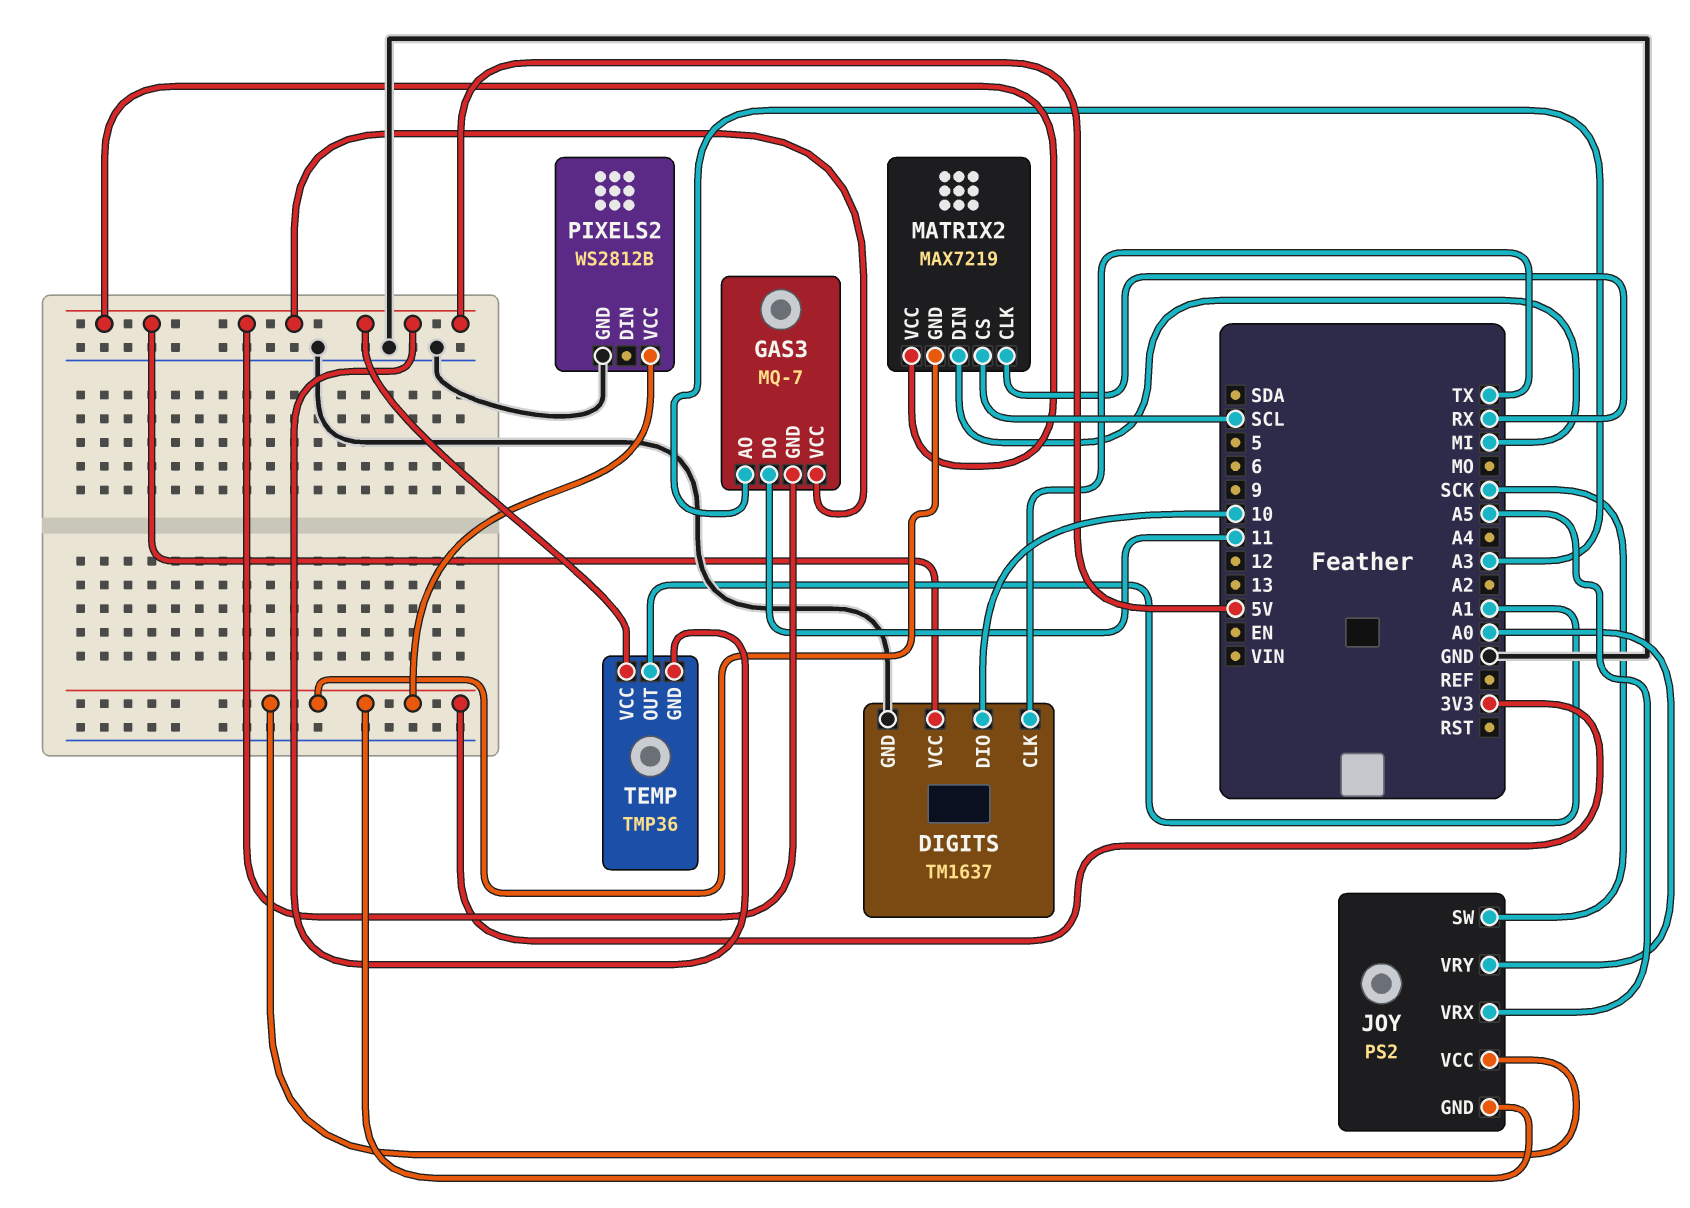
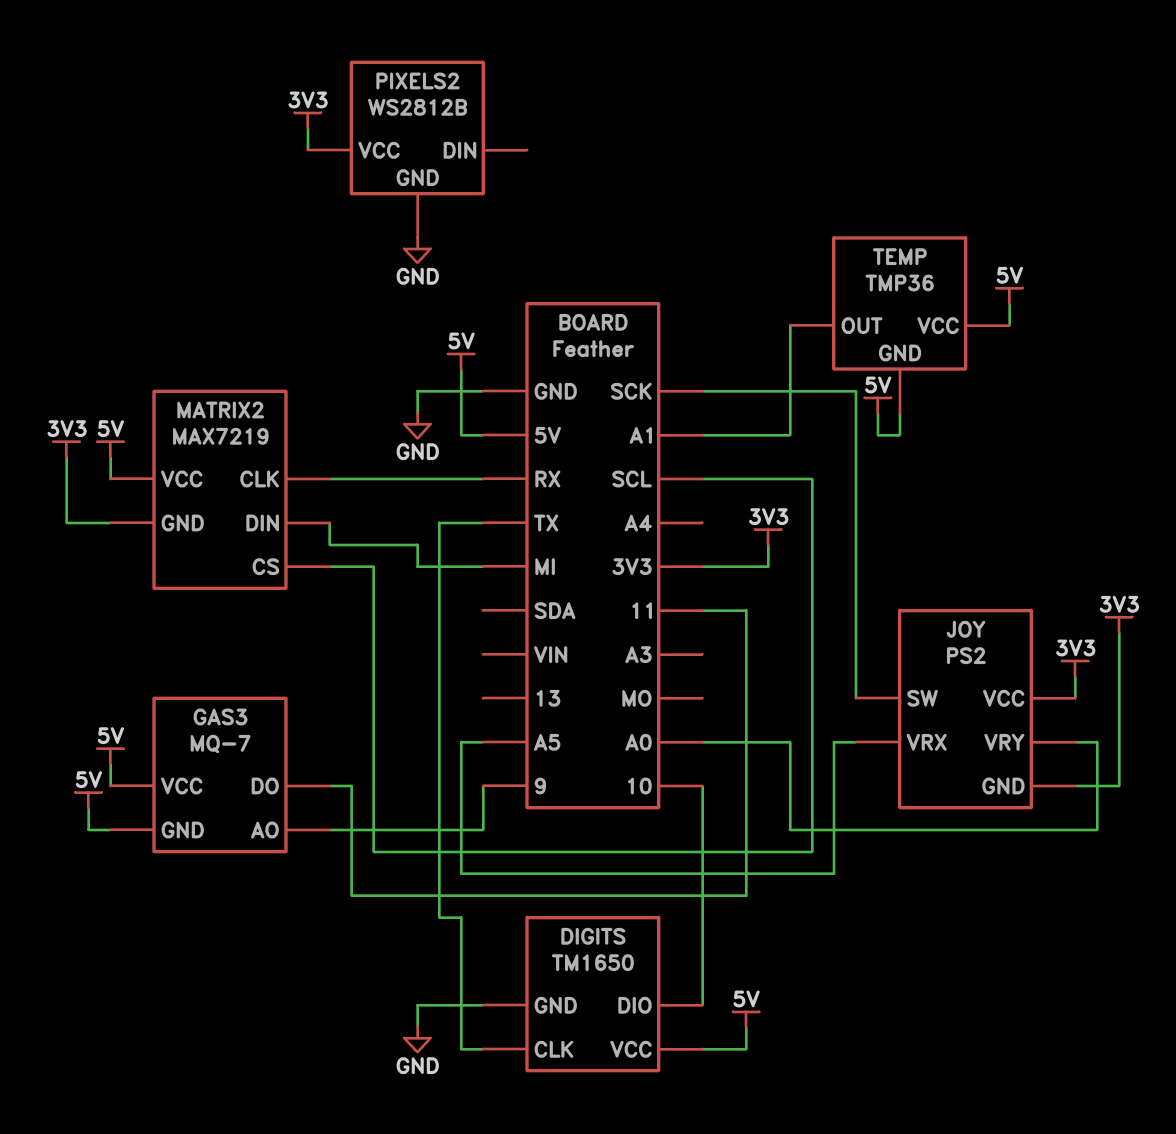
DIGITS: TM1637 -> TM1650
GAS3 pin AO: A3 -> 9

